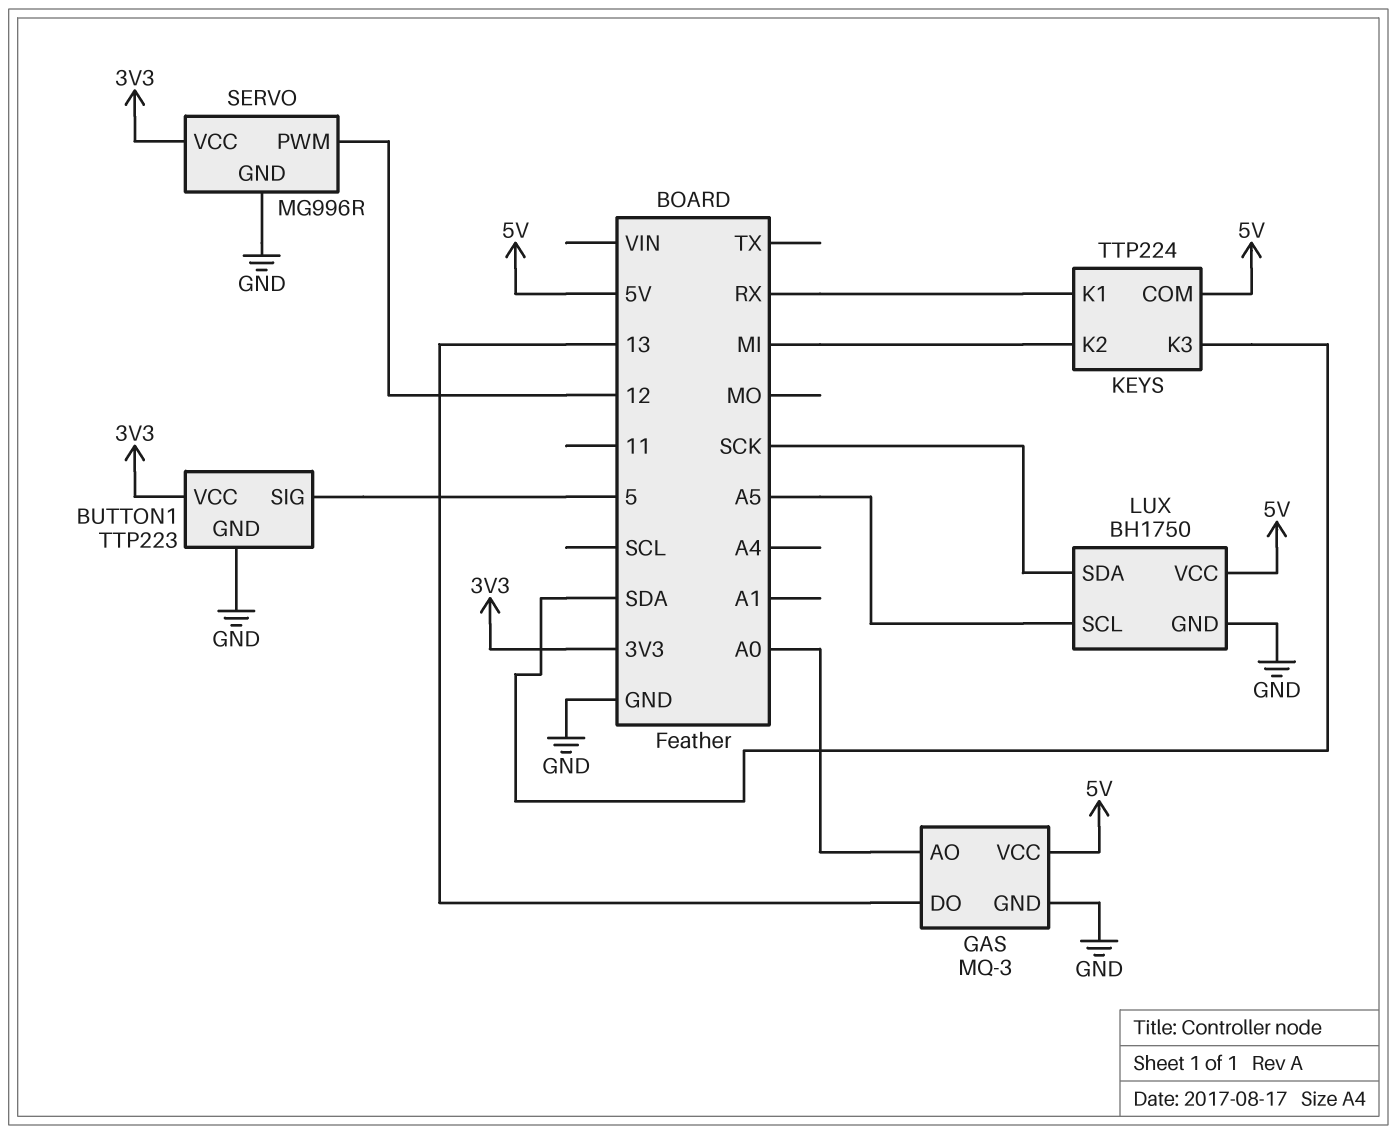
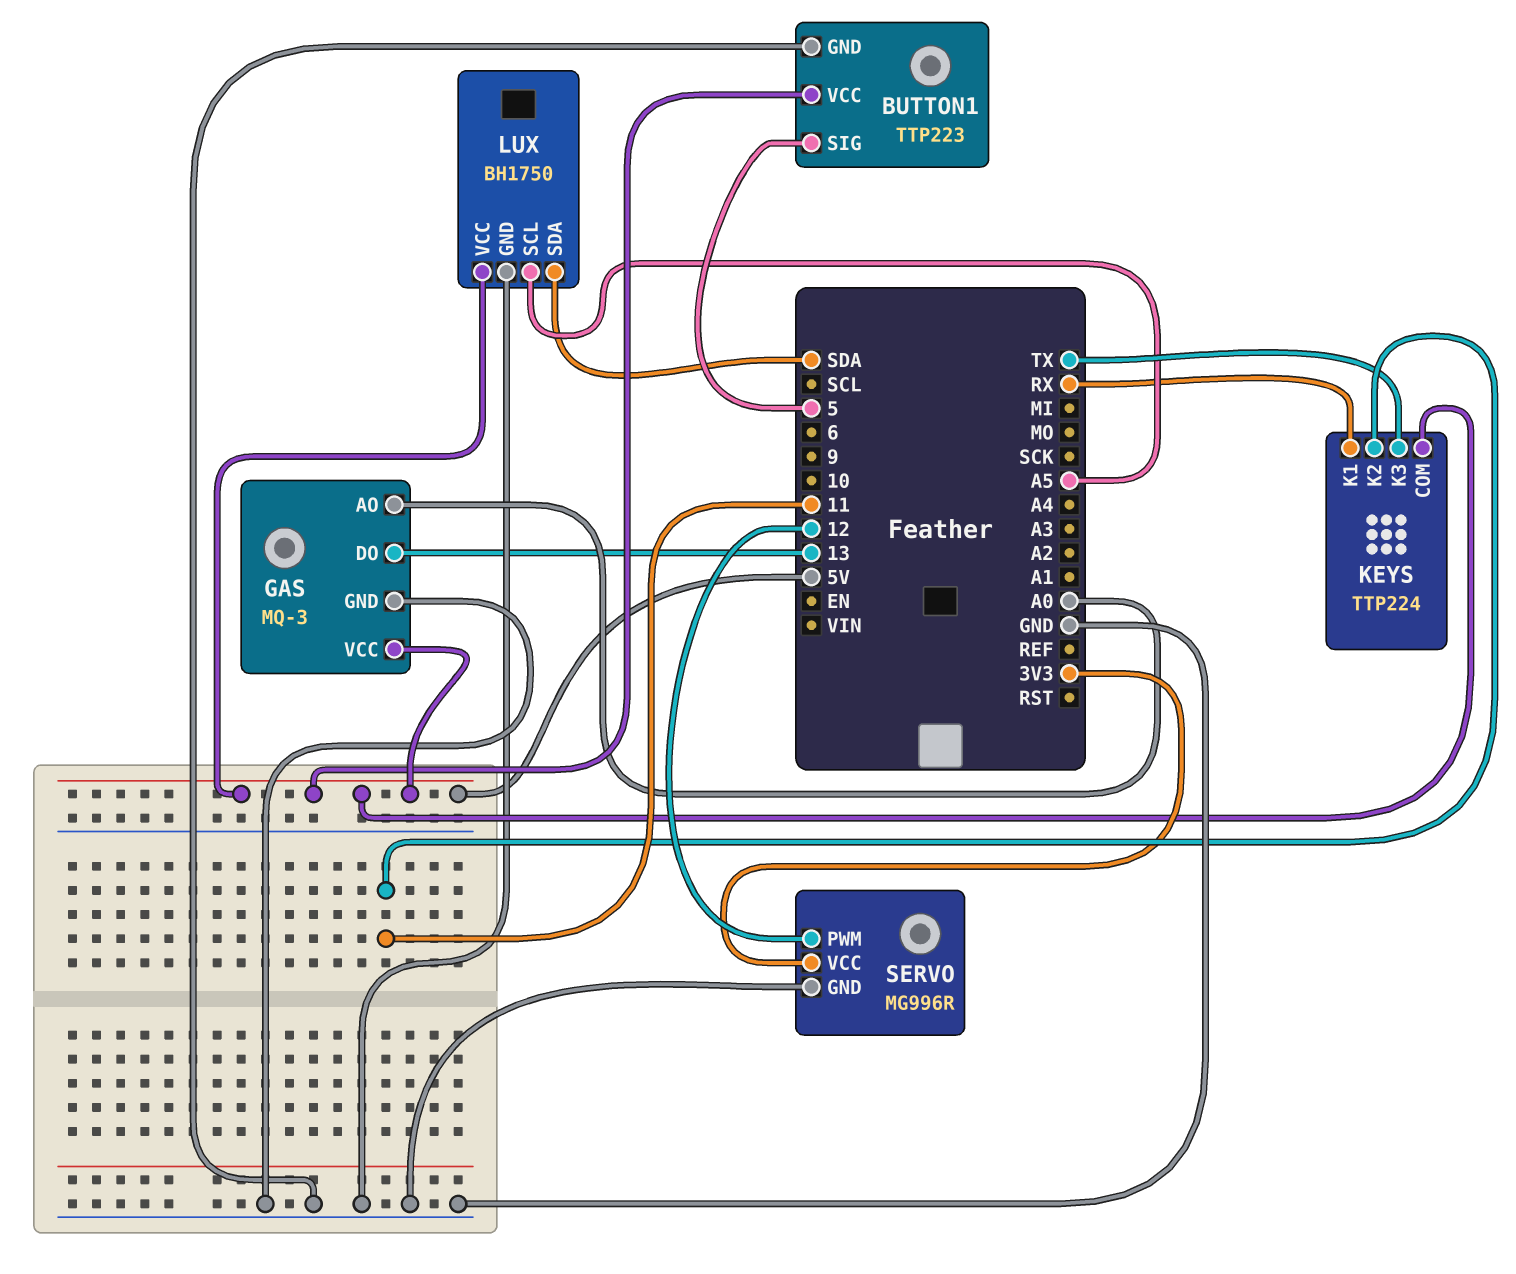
BUTTON1 pin VCC: 3V3 -> 5V
KEYS pin K2: MI -> 11
KEYS pin K3: SDA -> TX
LUX pin SDA: SCK -> SDA

